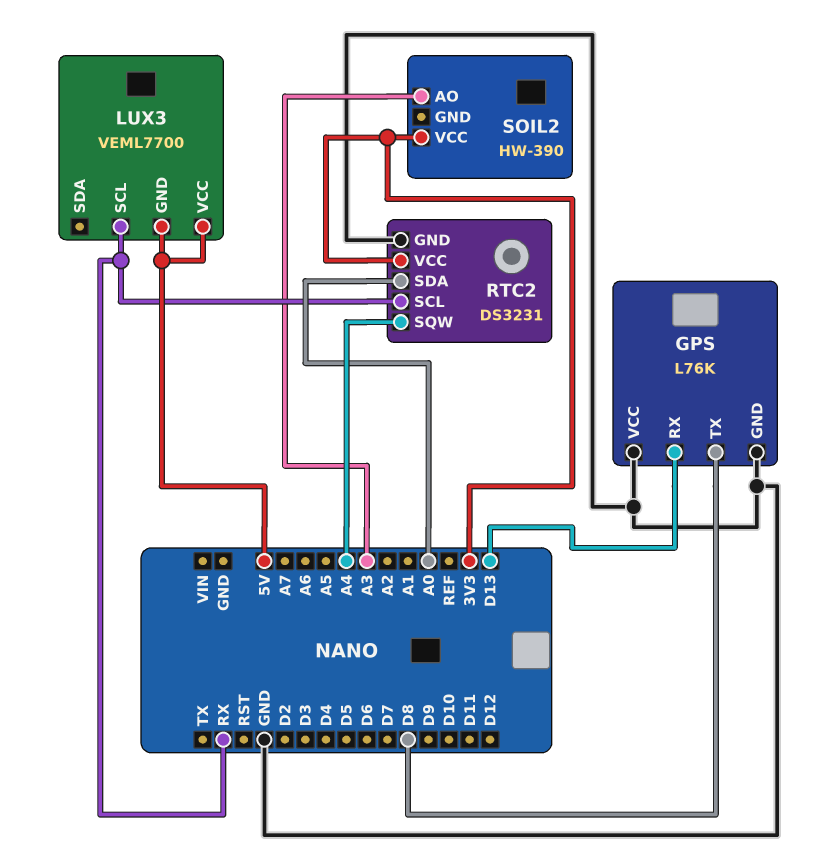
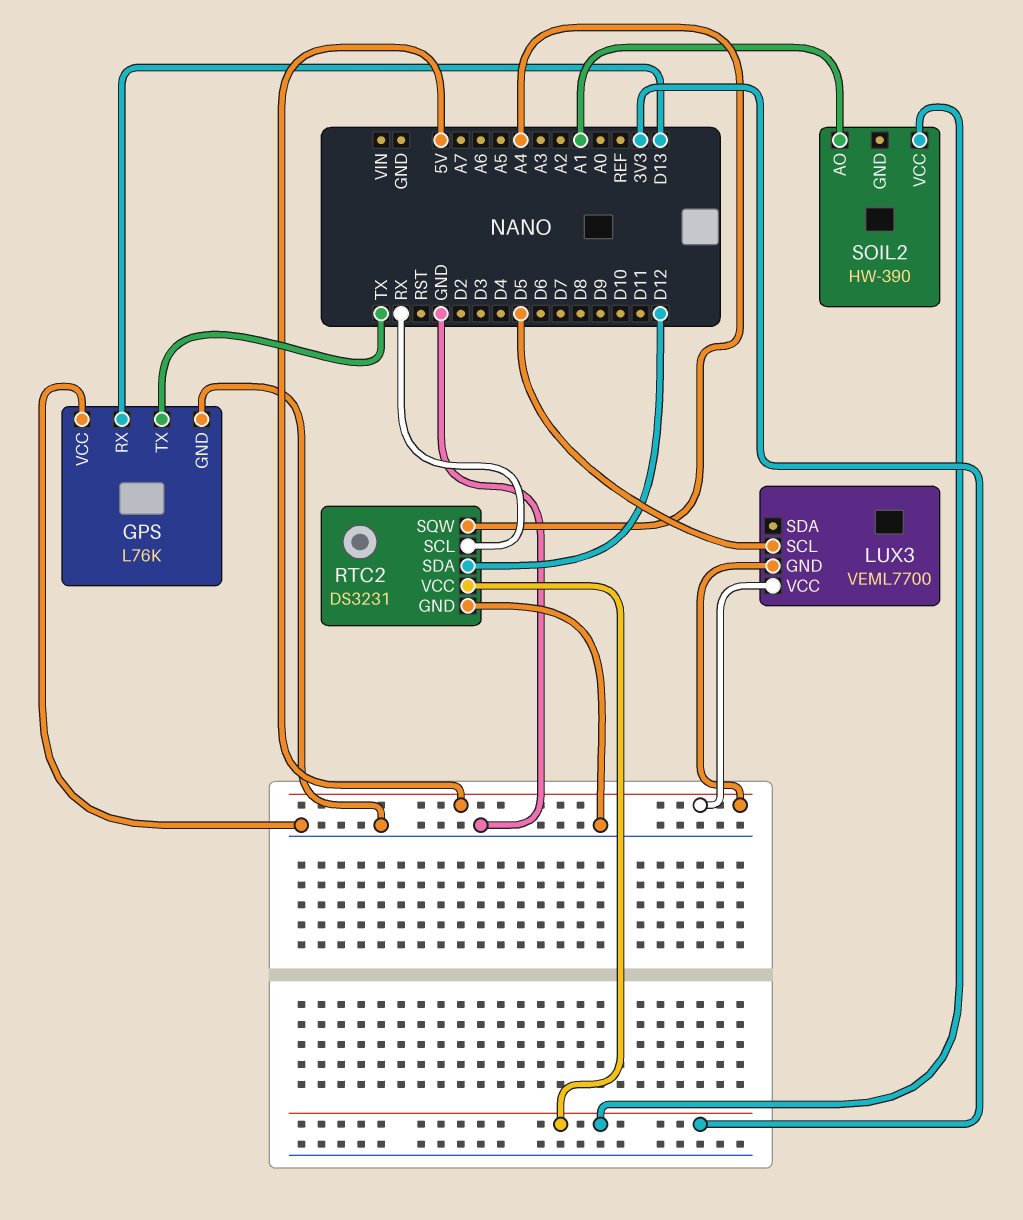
GPS pin TX: D8 -> TX
LUX3 pin SCL: RX -> D5
RTC2 pin SDA: A0 -> D12
SOIL2 pin AO: A3 -> A1

